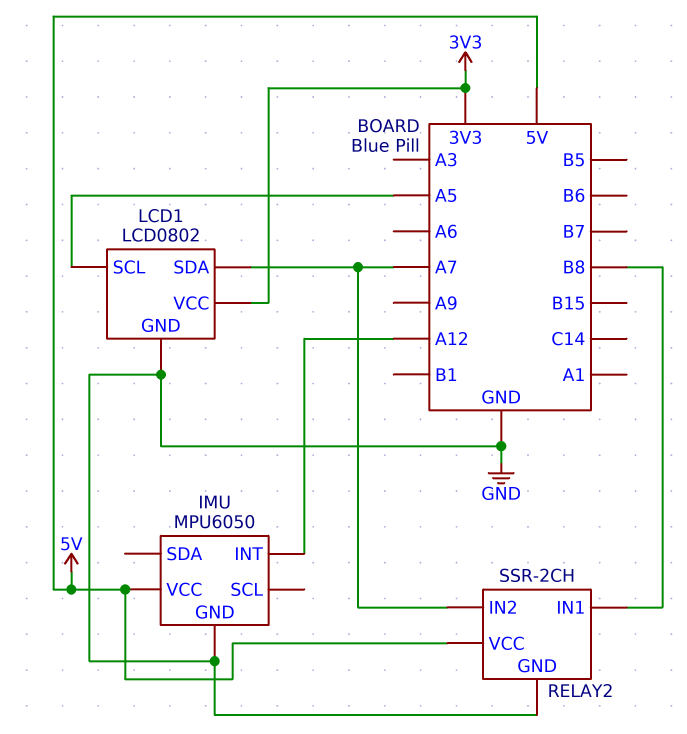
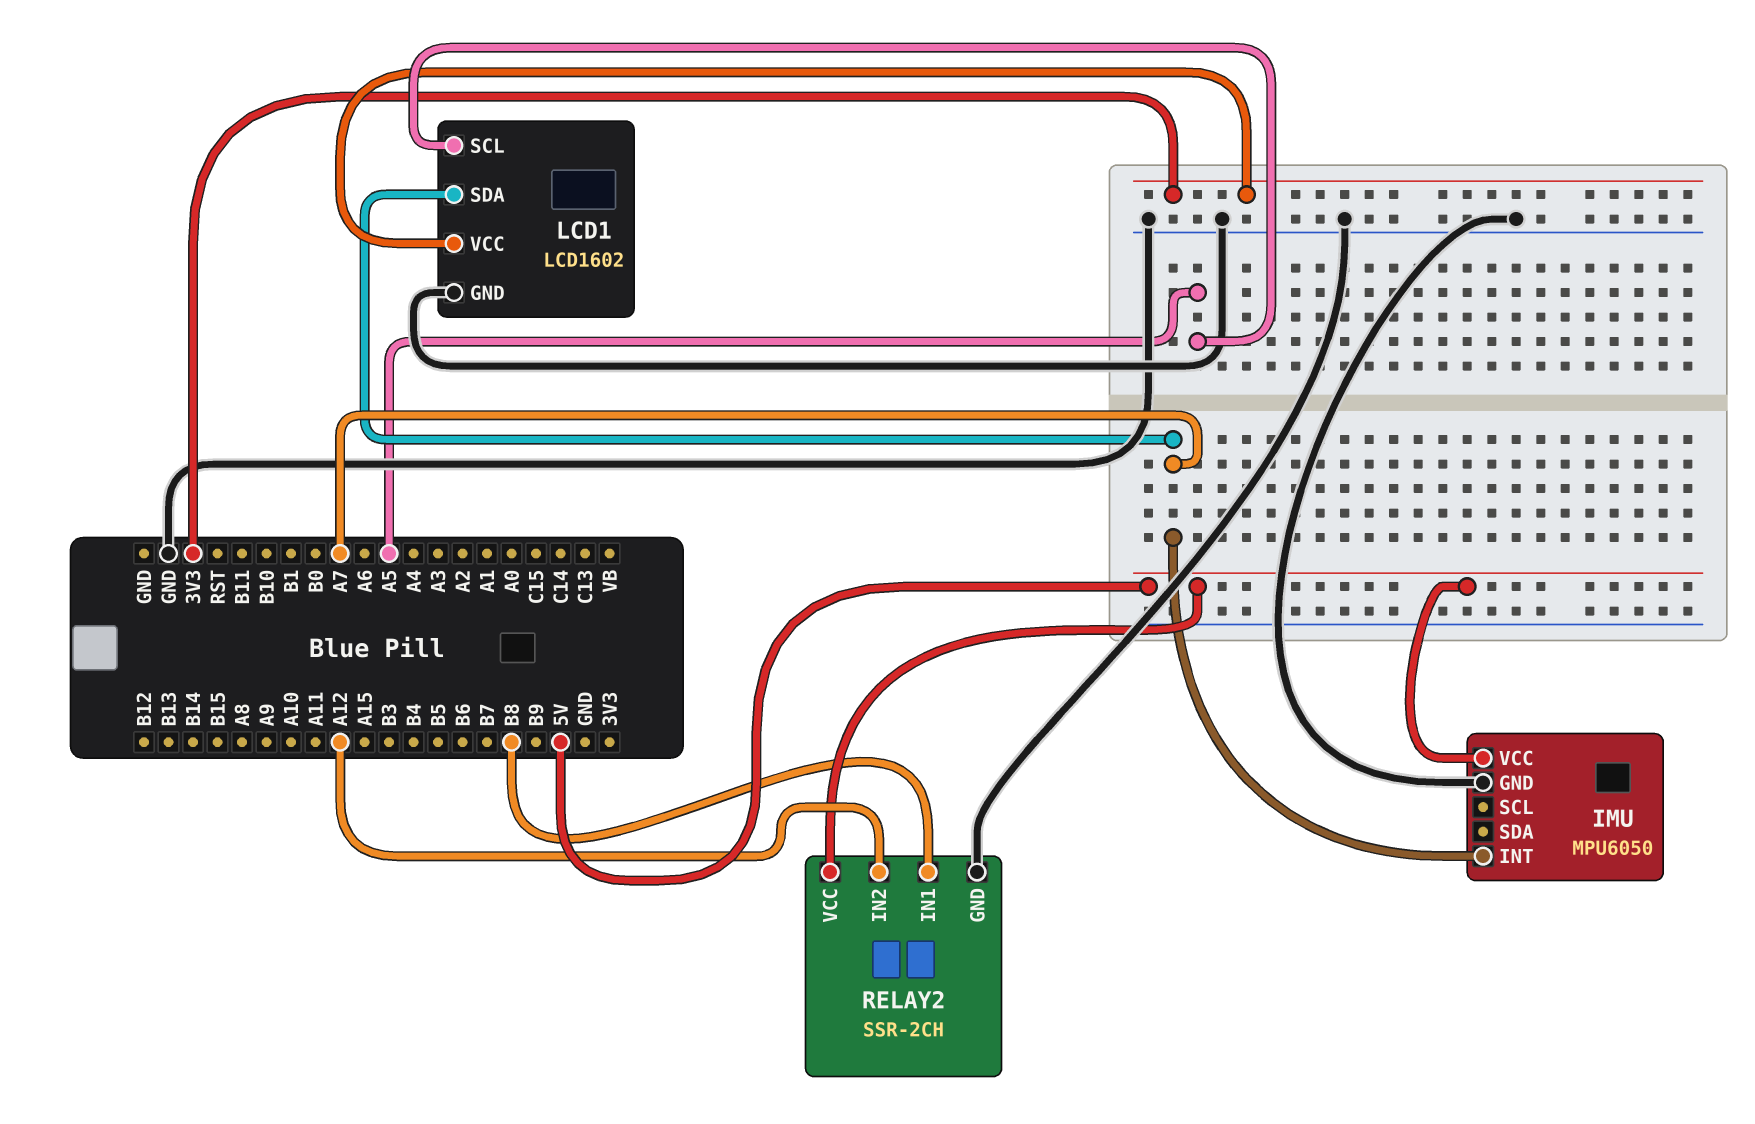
IMU pin INT: A12 -> A7
LCD1: LCD0802 -> LCD1602
RELAY2 pin IN2: A7 -> A12

